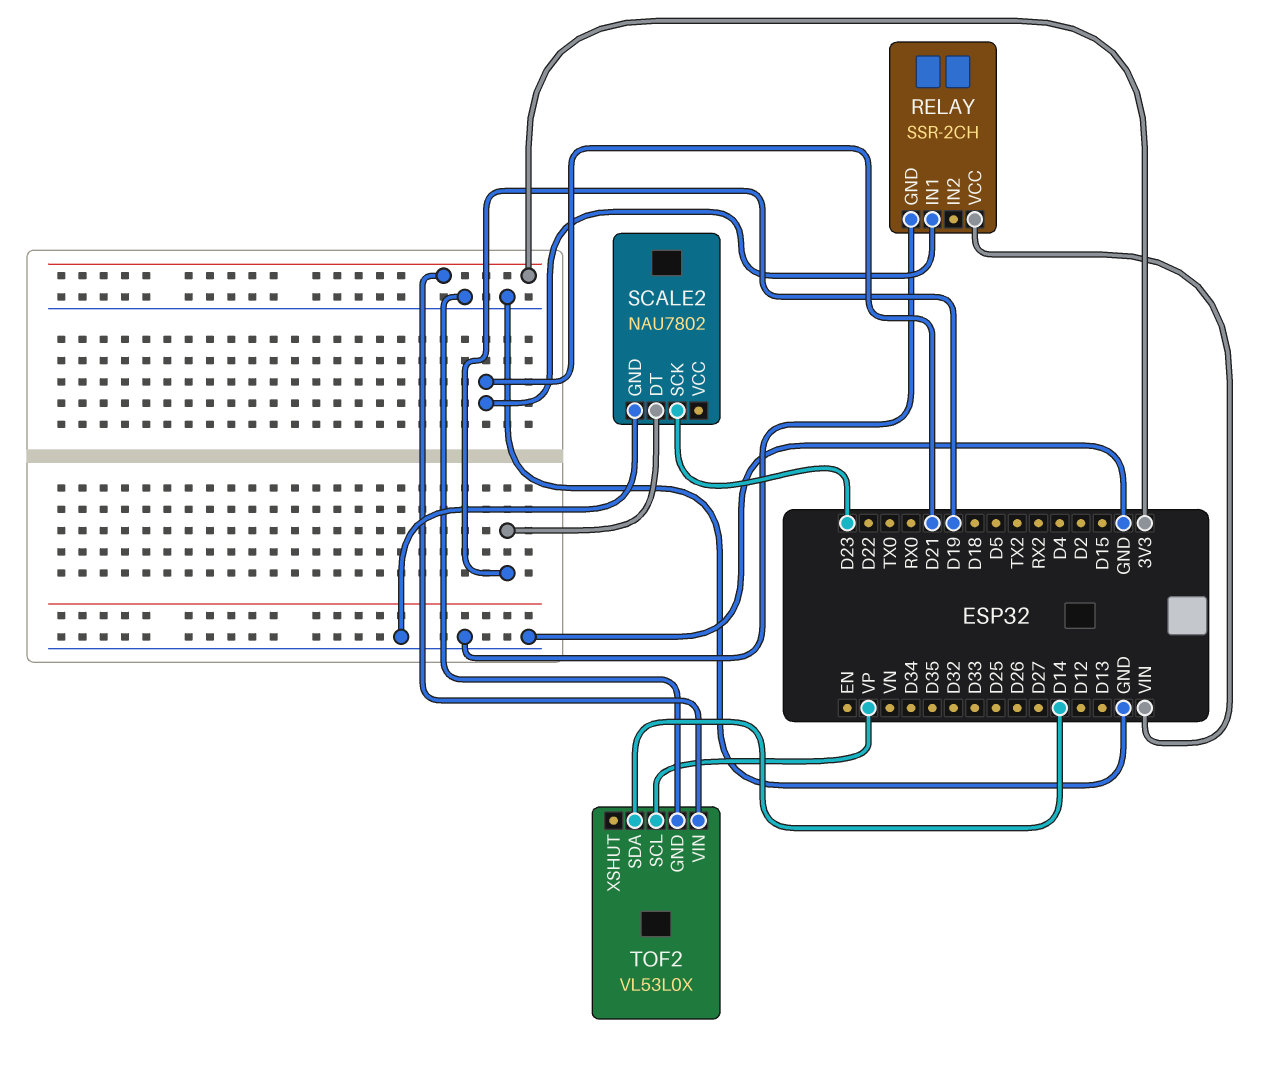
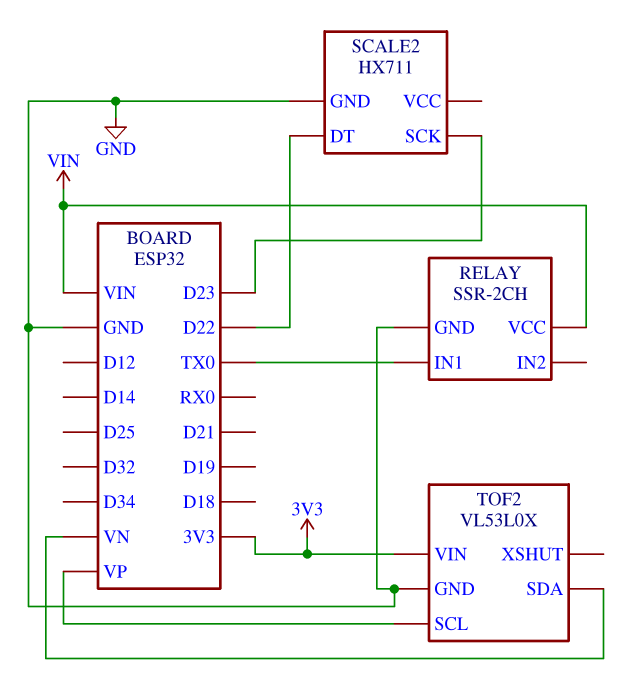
RELAY pin IN1: D21 -> TX0
SCALE2: NAU7802 -> HX711
SCALE2 pin DT: D19 -> D22
TOF2 pin SDA: D14 -> VN

